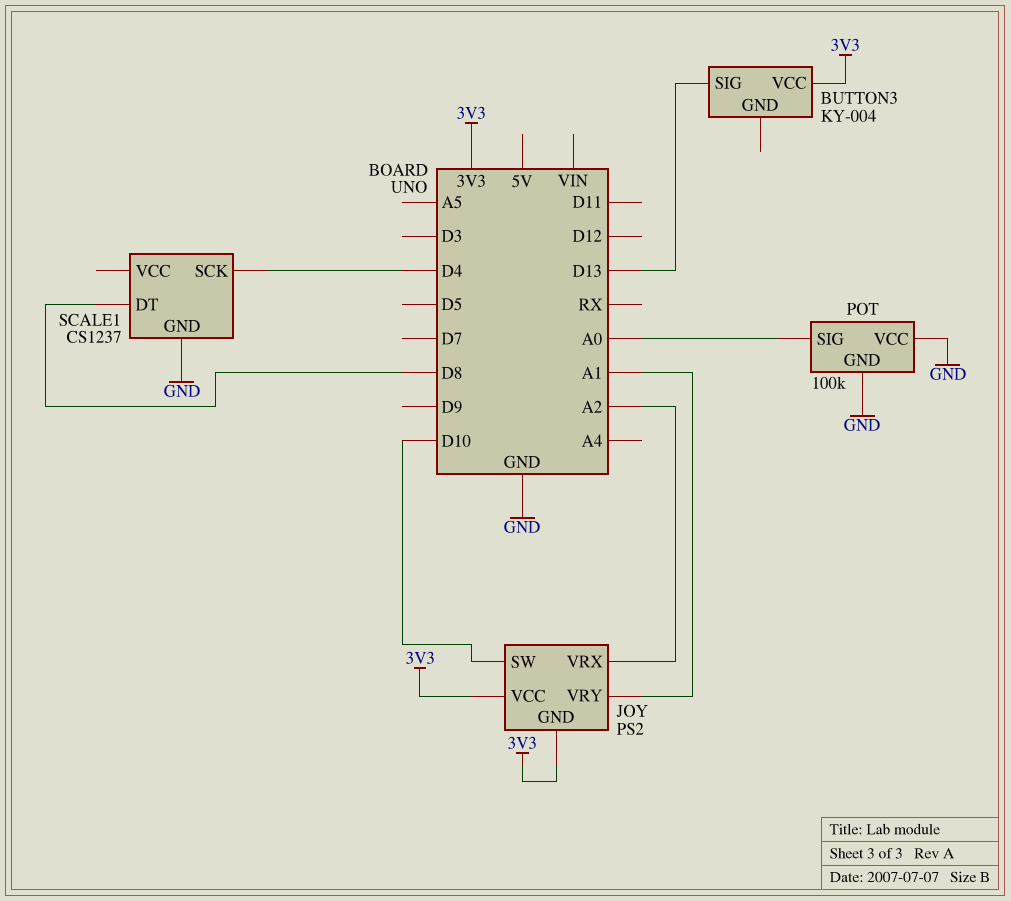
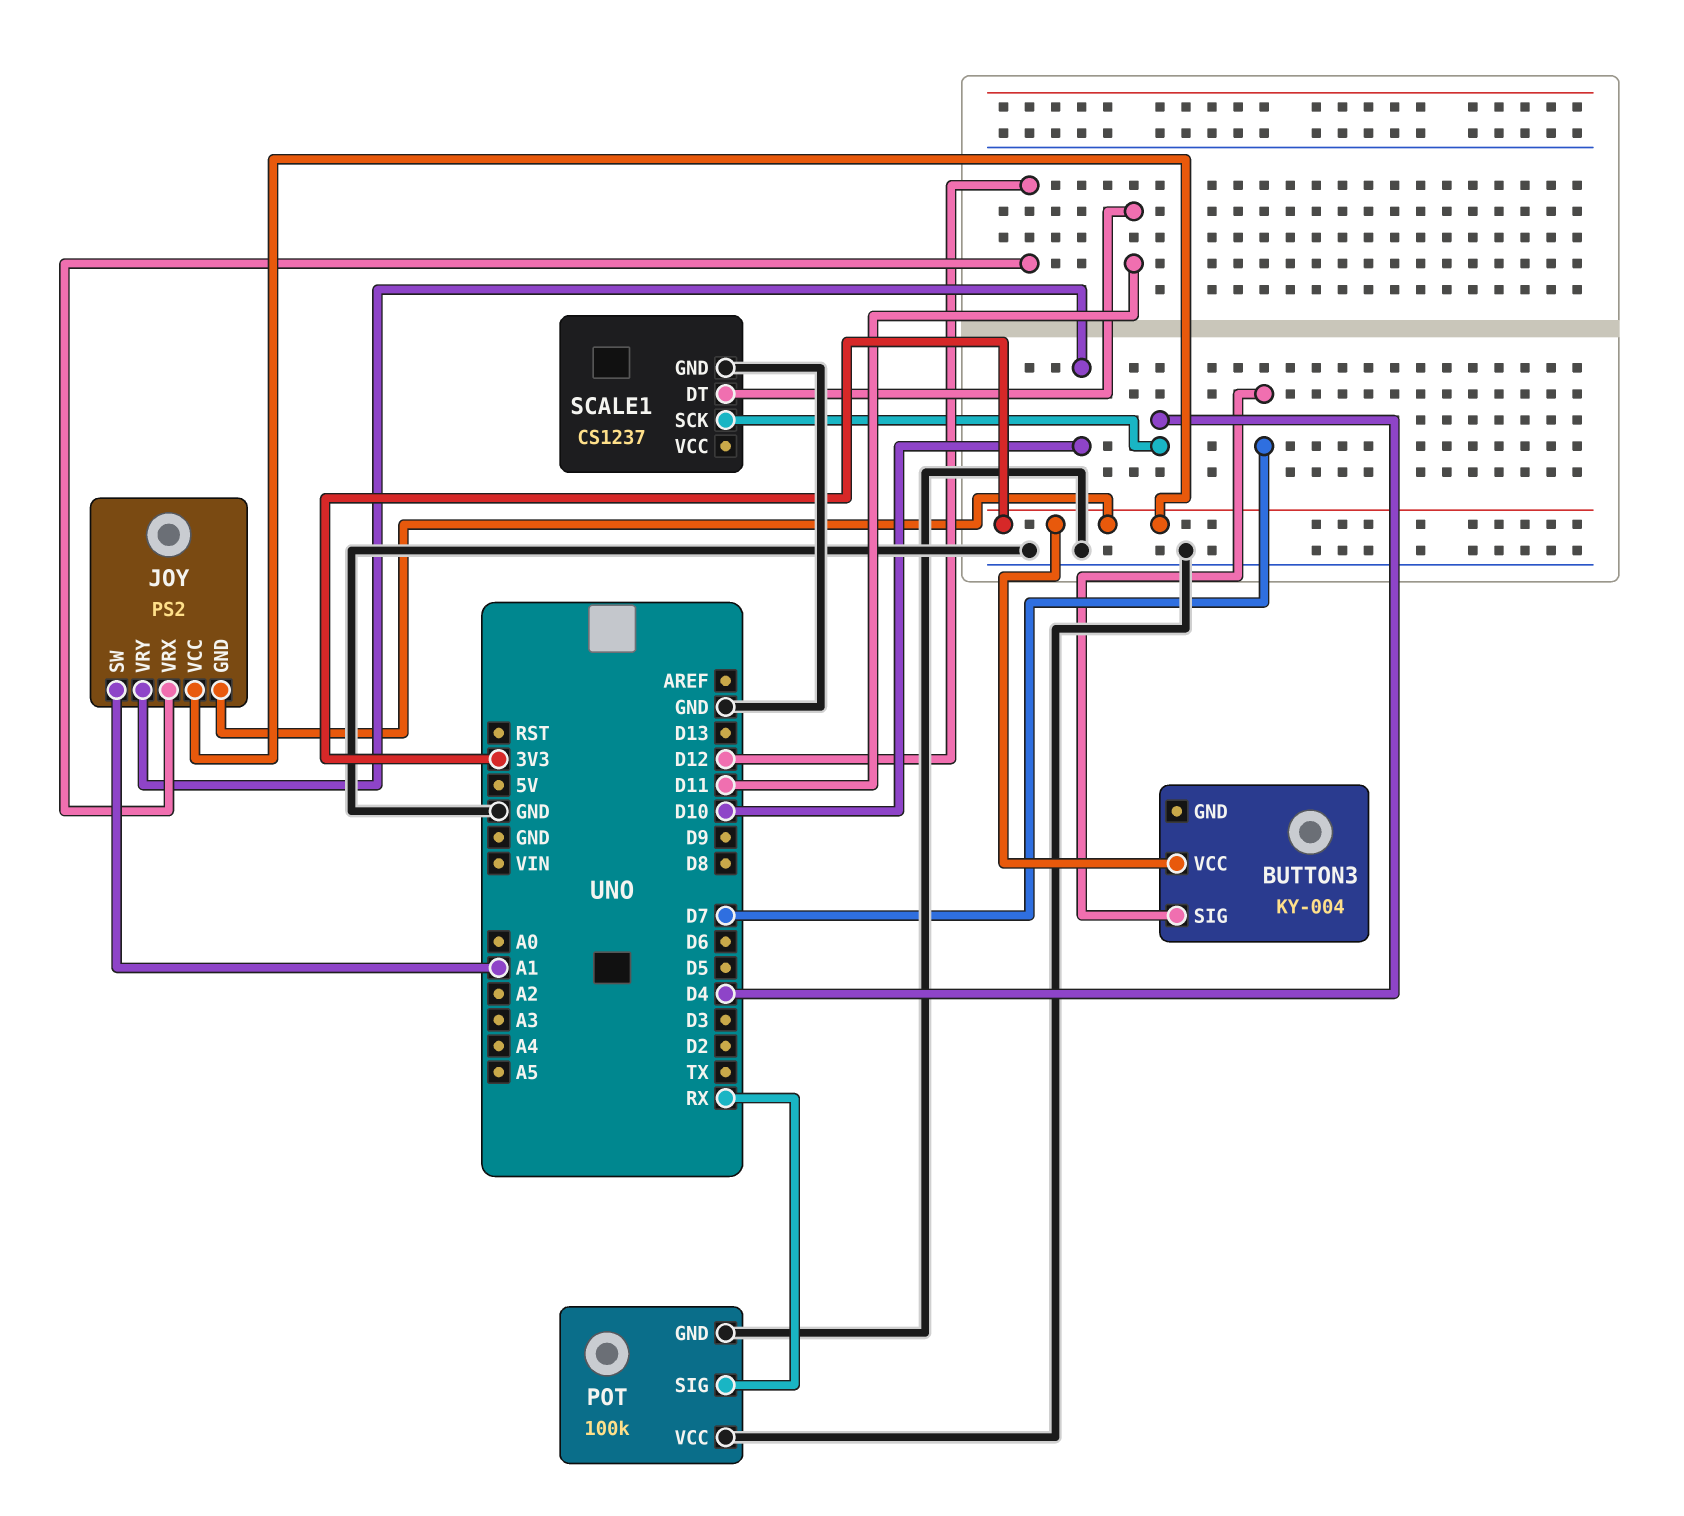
BUTTON3 pin SIG: D13 -> D7
JOY pin SW: D10 -> A1
JOY pin VRX: A2 -> D12
JOY pin VRY: A1 -> D10
POT pin SIG: A0 -> RX
SCALE1 pin DT: D8 -> D11

